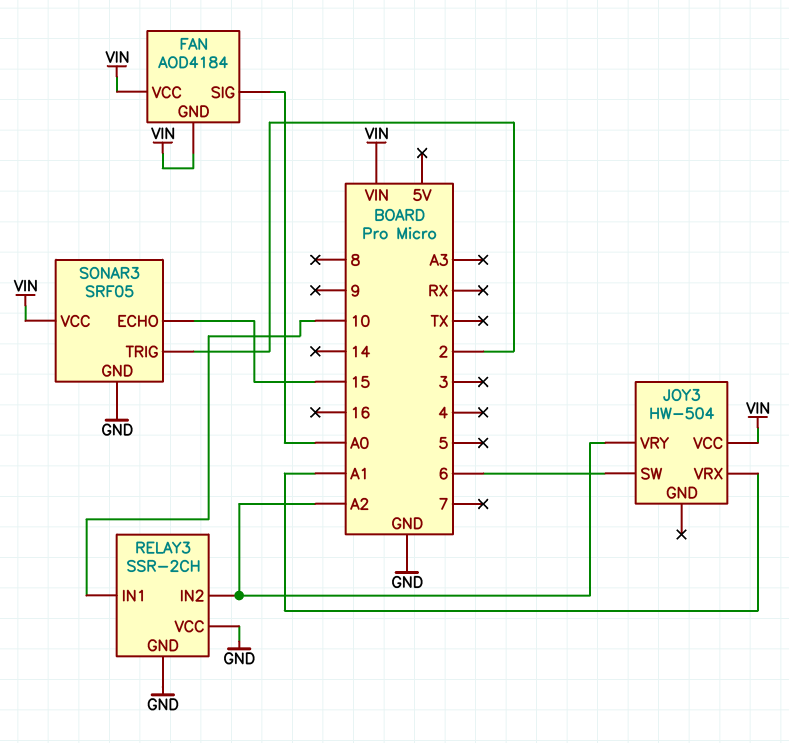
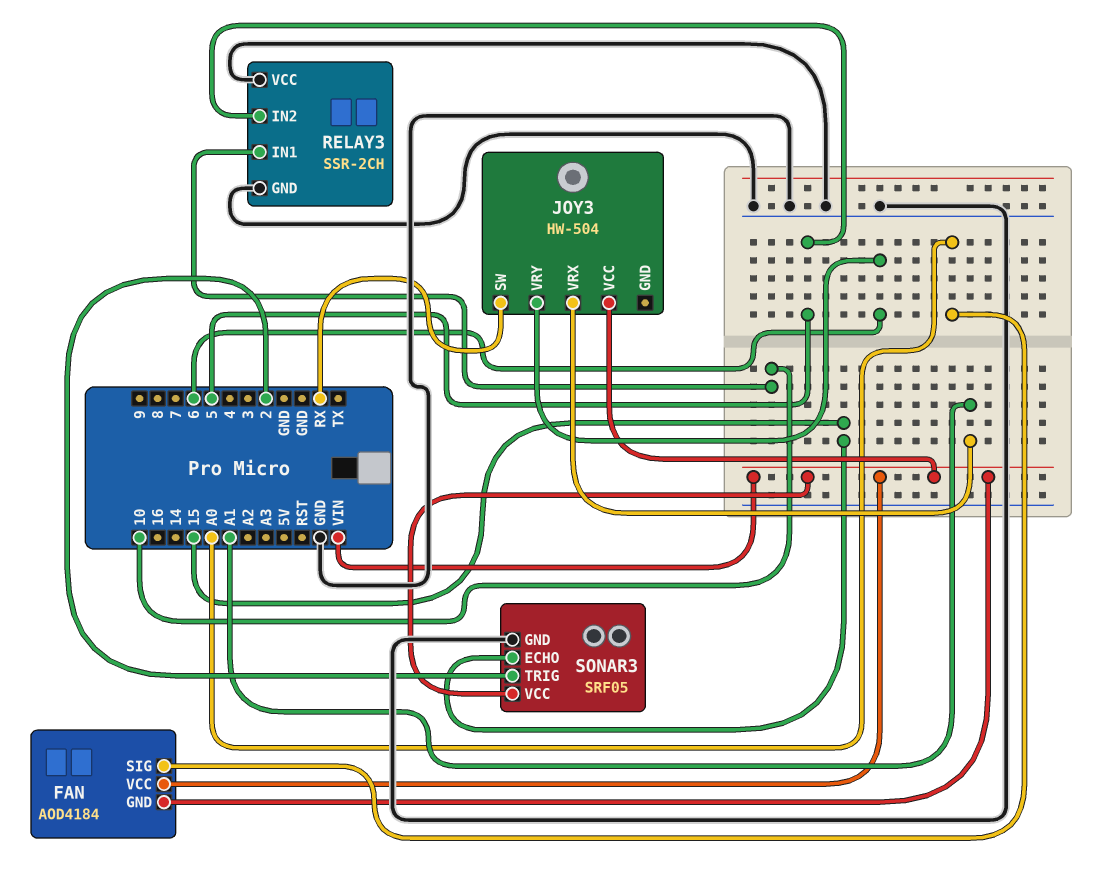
JOY3 pin SW: 6 -> RX
JOY3 pin VRY: A2 -> 6
RELAY3 pin IN2: A2 -> 5

